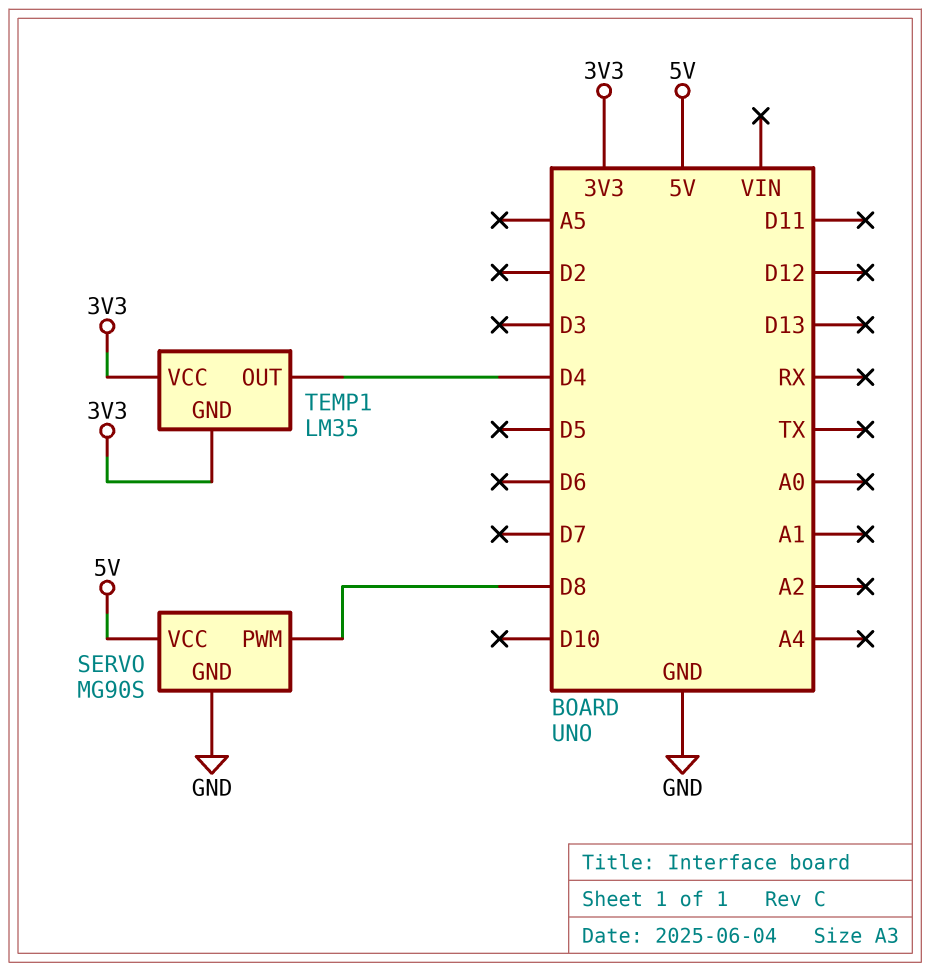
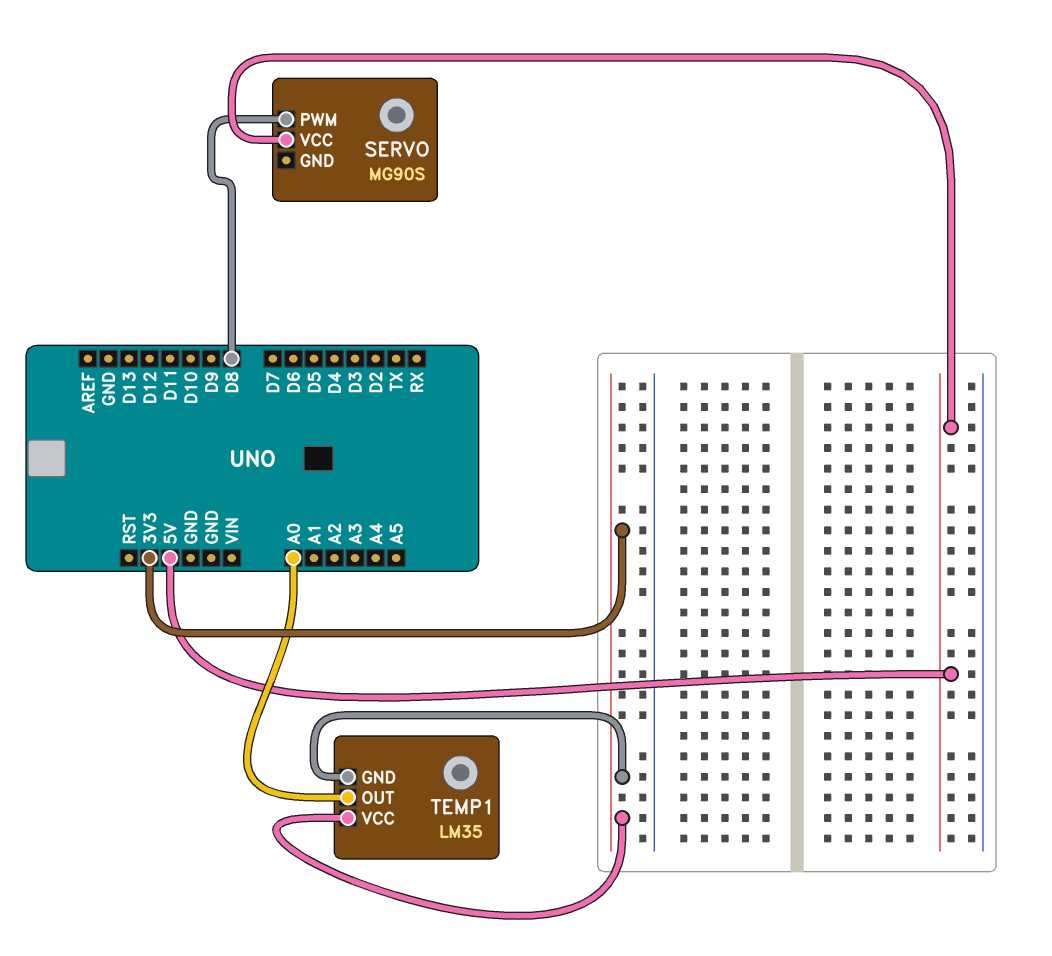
SERVO pin GND: GND -> none
TEMP1 pin OUT: D4 -> A0

